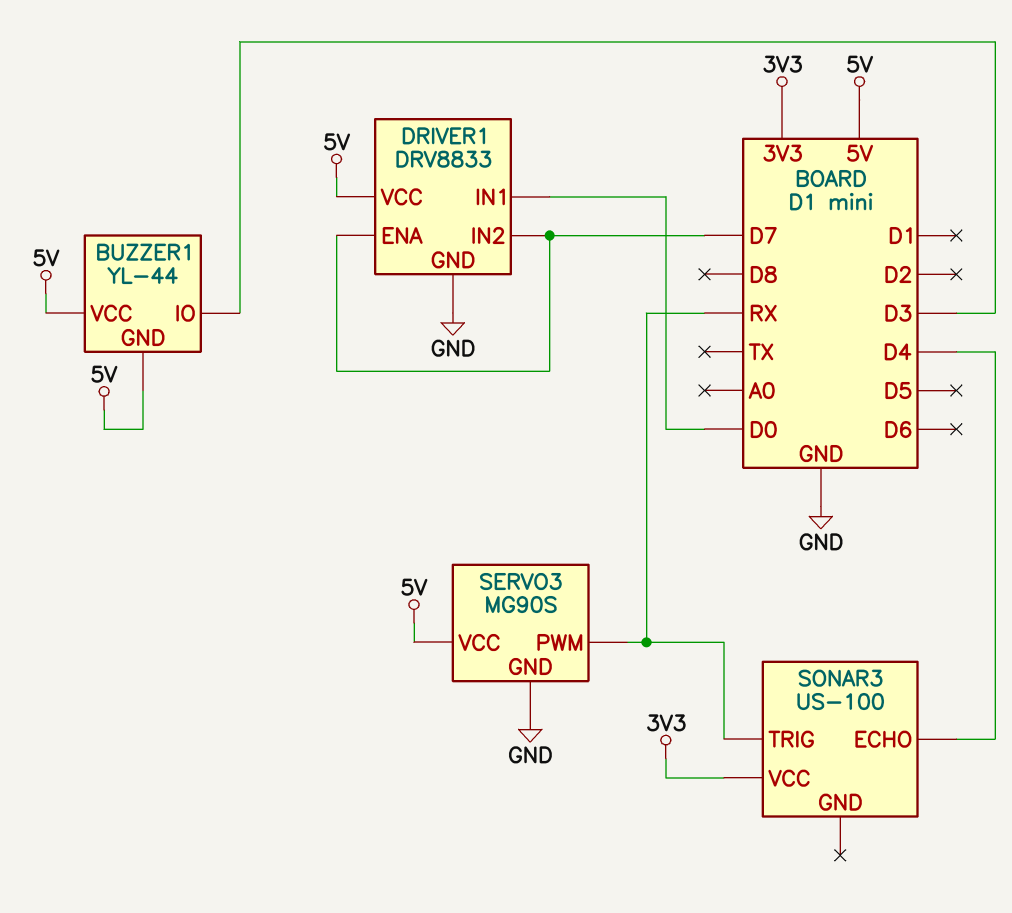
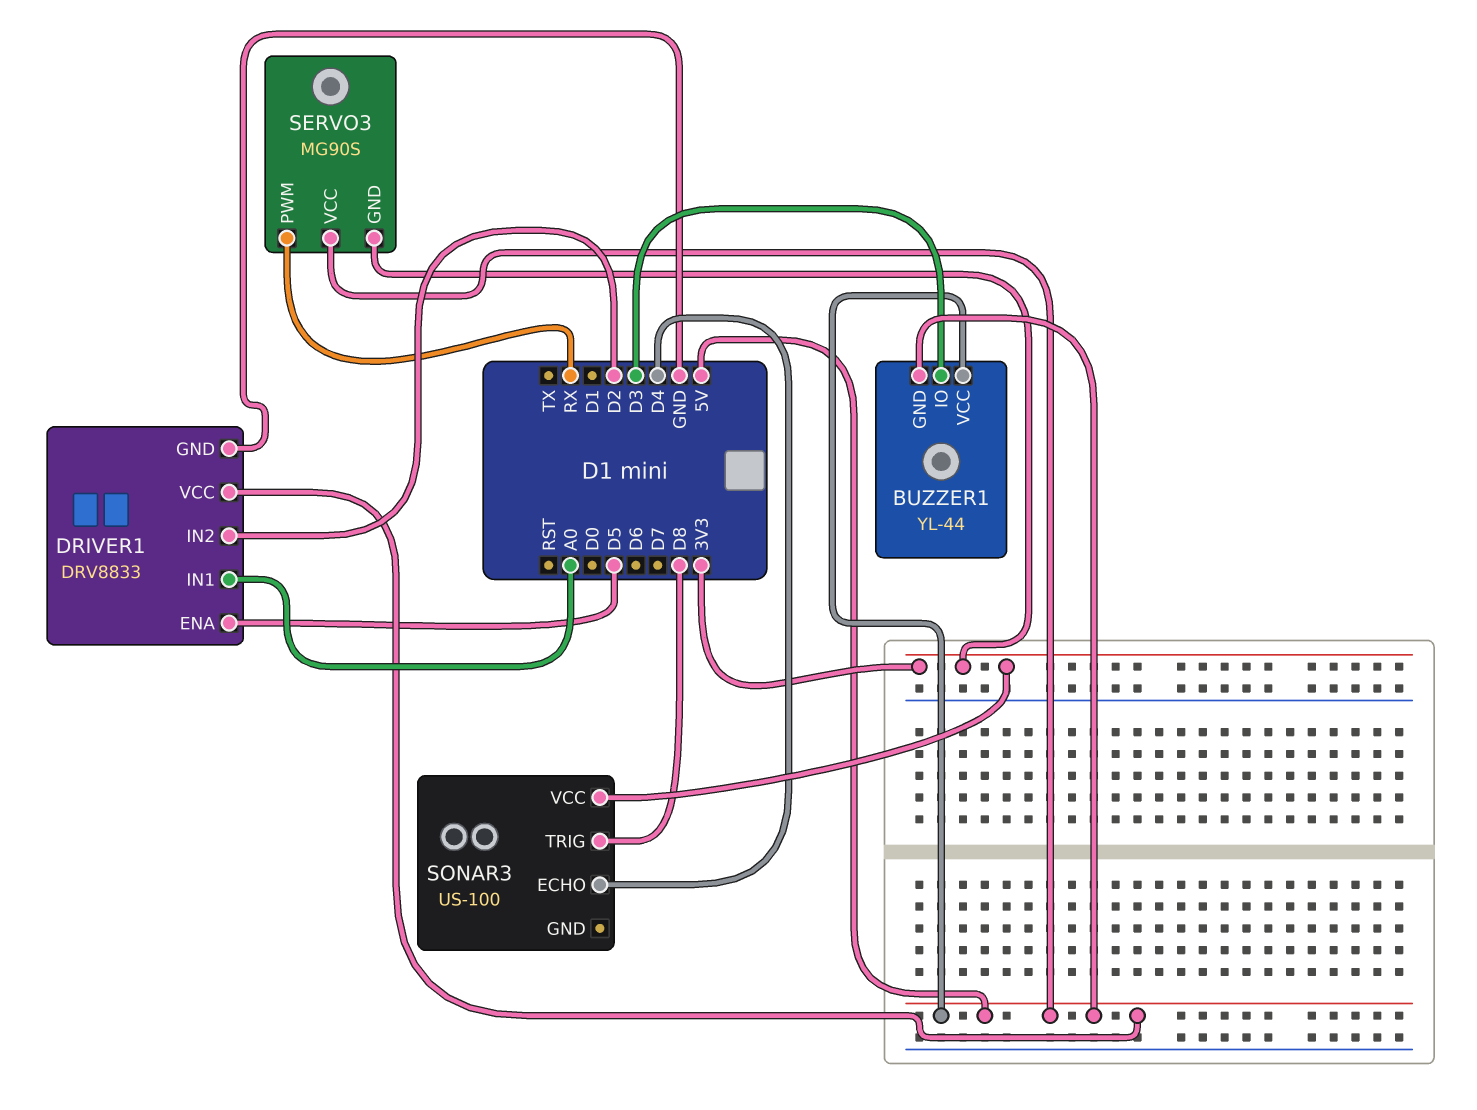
DRIVER1 pin ENA: D7 -> D5
DRIVER1 pin IN1: D0 -> A0
DRIVER1 pin IN2: D7 -> D2
SERVO3 pin GND: GND -> 3V3
SONAR3 pin TRIG: RX -> D8

